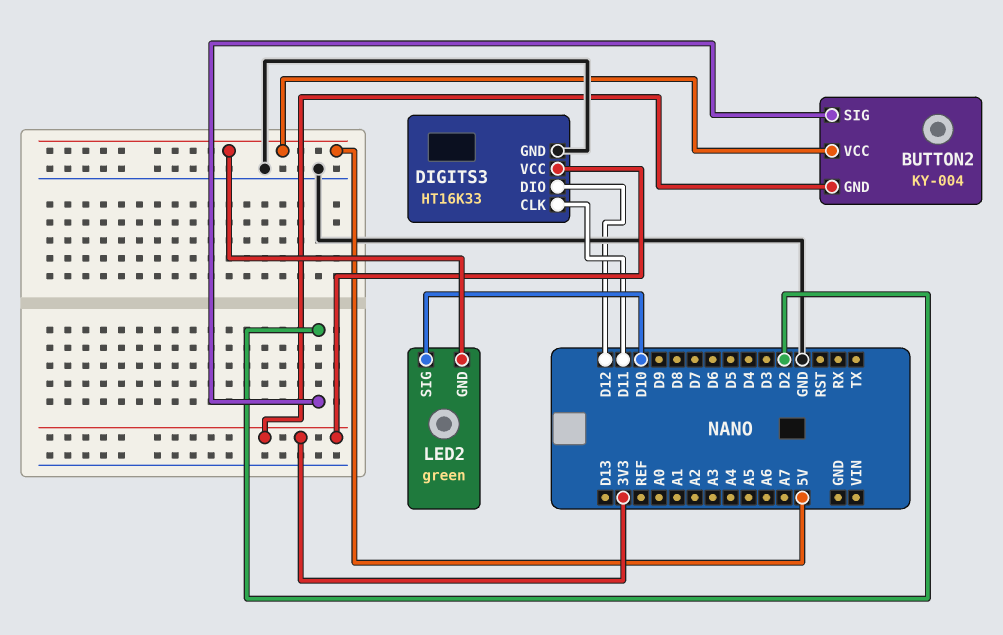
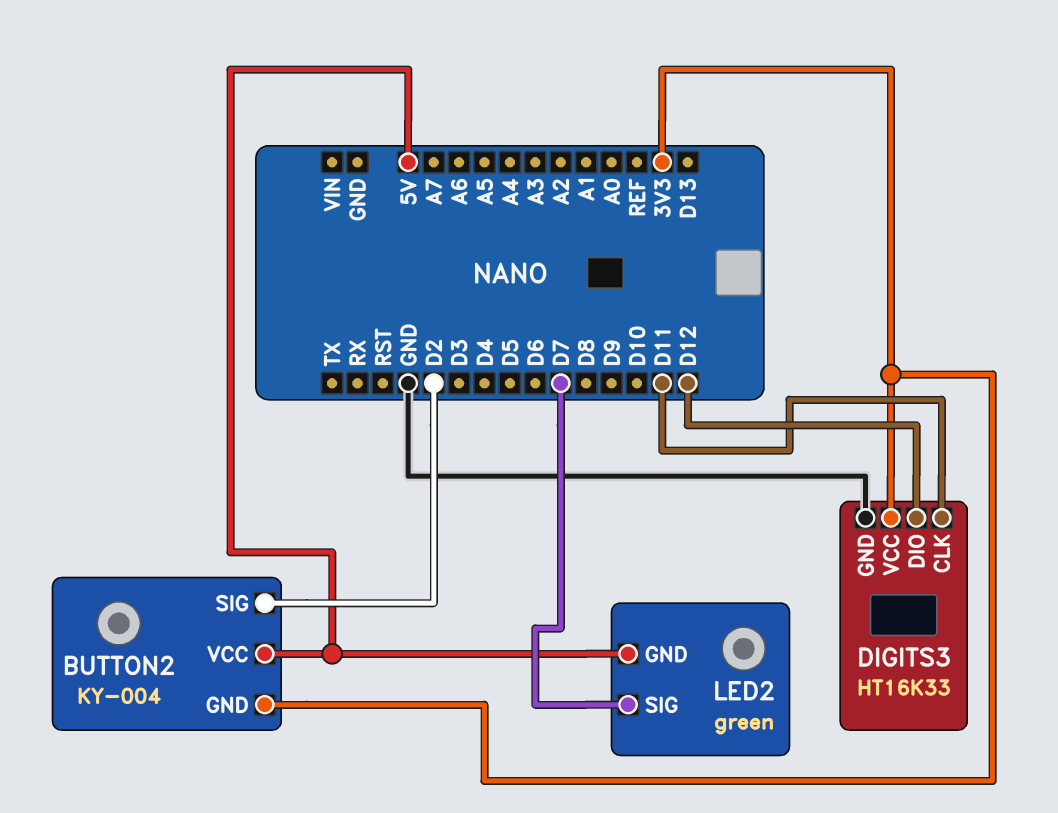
LED2 pin SIG: D10 -> D7

